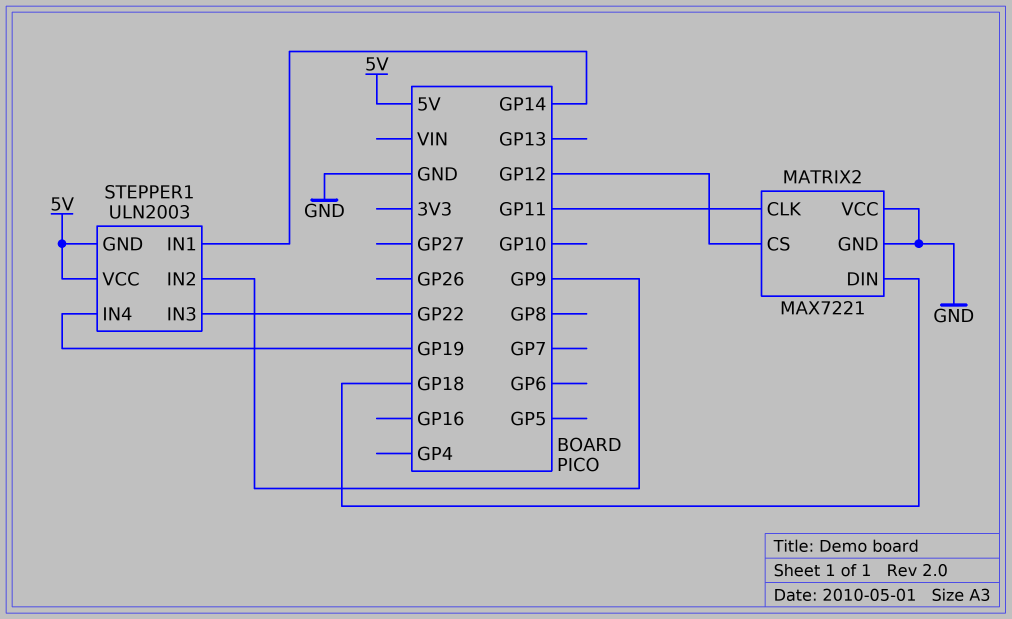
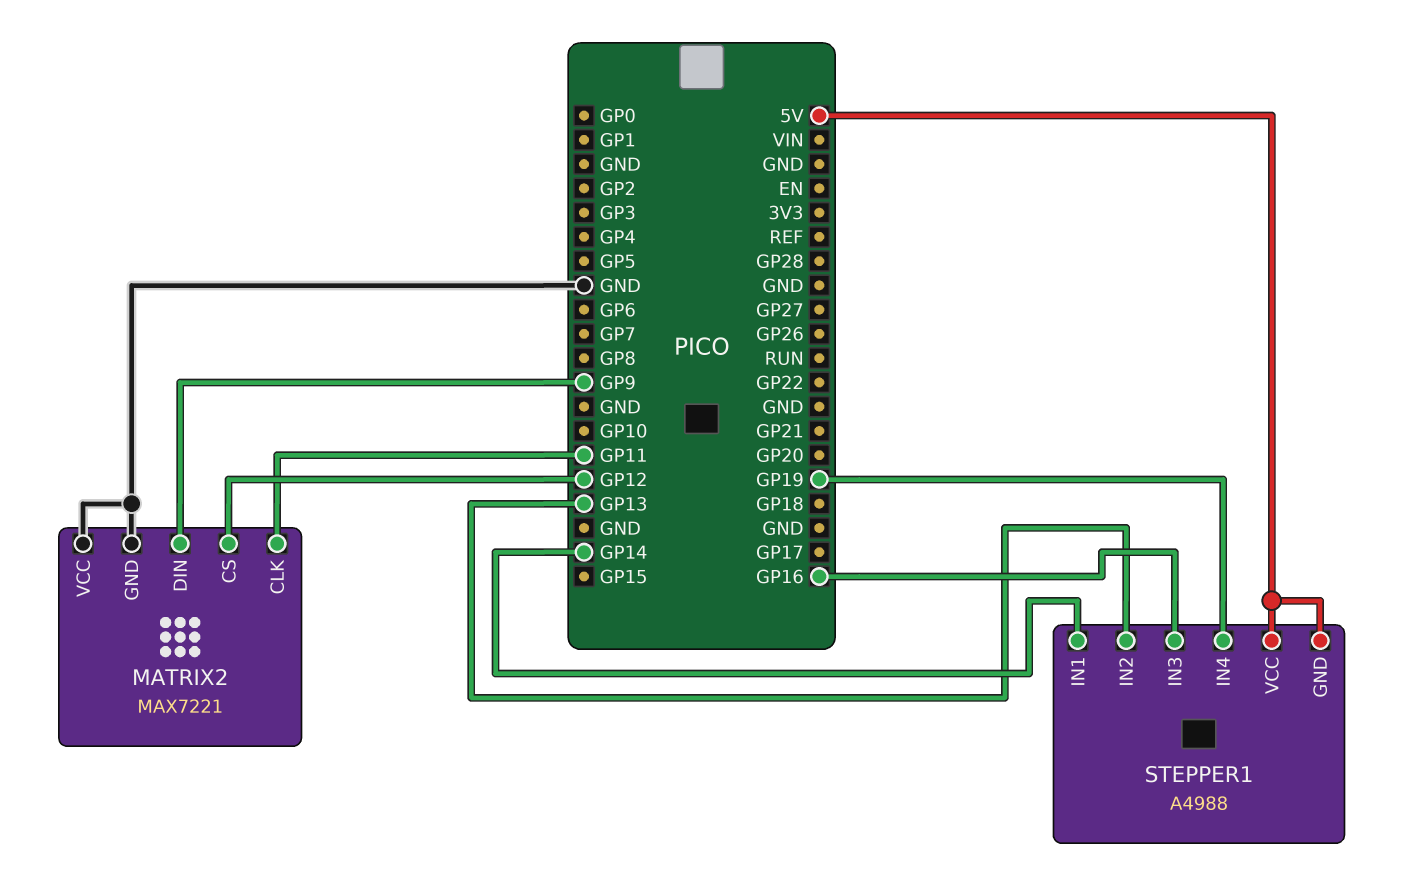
MATRIX2 pin DIN: GP18 -> GP9
STEPPER1: ULN2003 -> A4988
STEPPER1 pin IN2: GP9 -> GP13
STEPPER1 pin IN3: GP22 -> GP16

